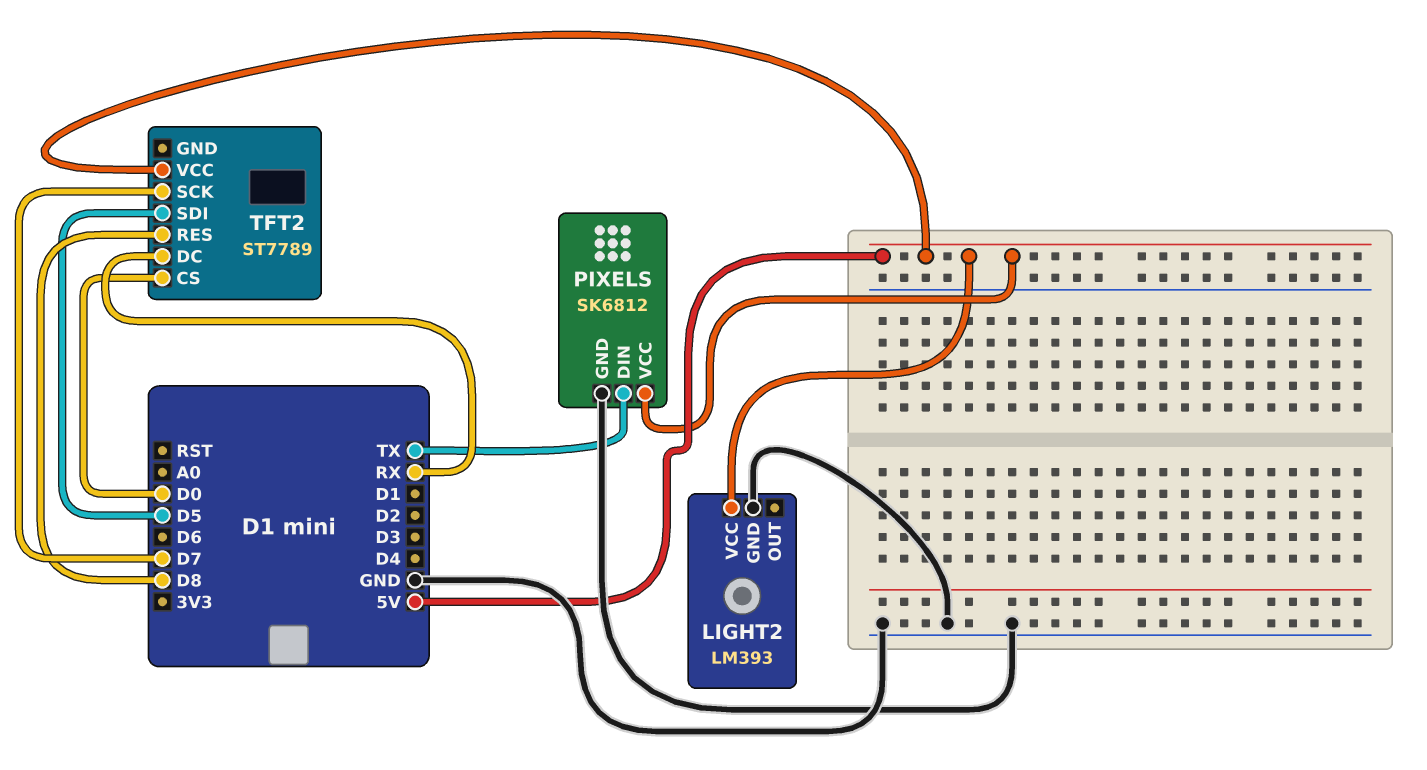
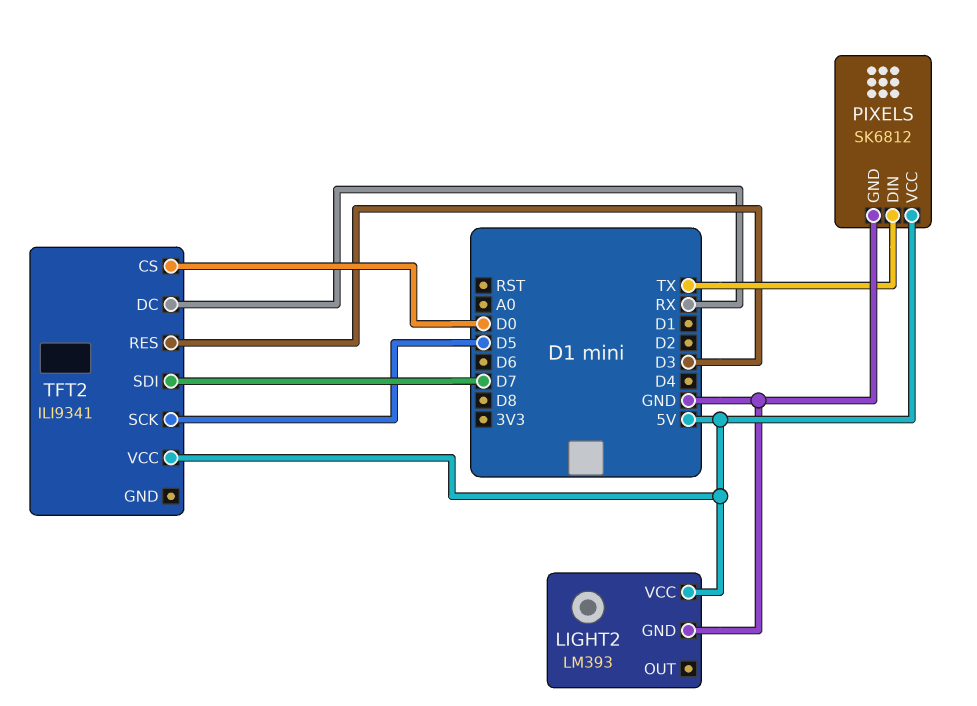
TFT2: ST7789 -> ILI9341
TFT2 pin RES: D8 -> D3
TFT2 pin SCK: D7 -> D5
TFT2 pin SDI: D5 -> D7

